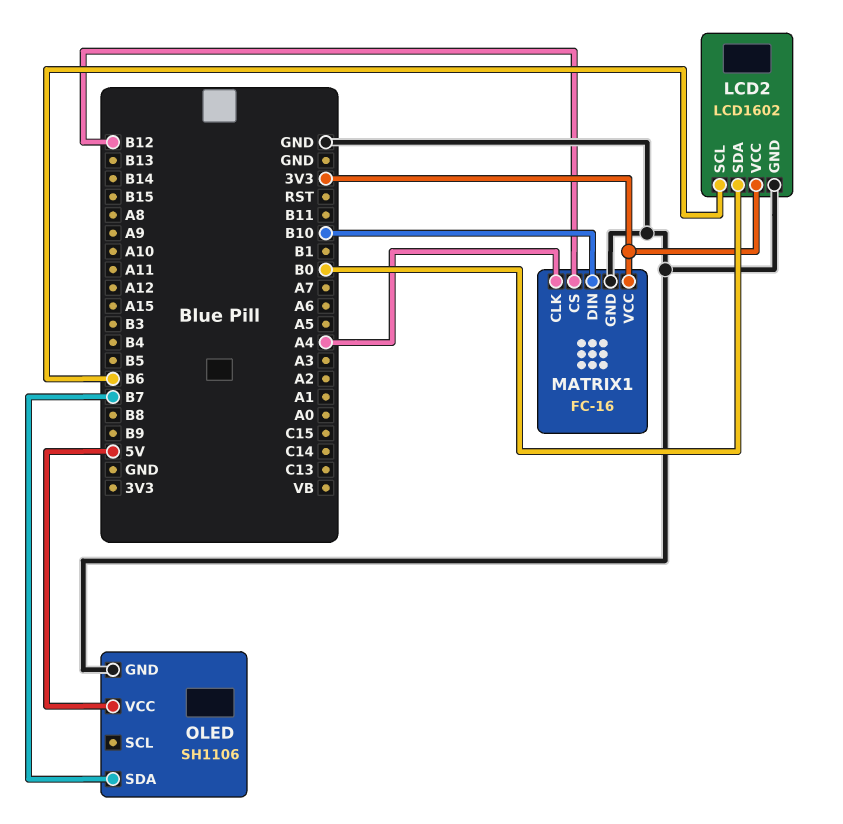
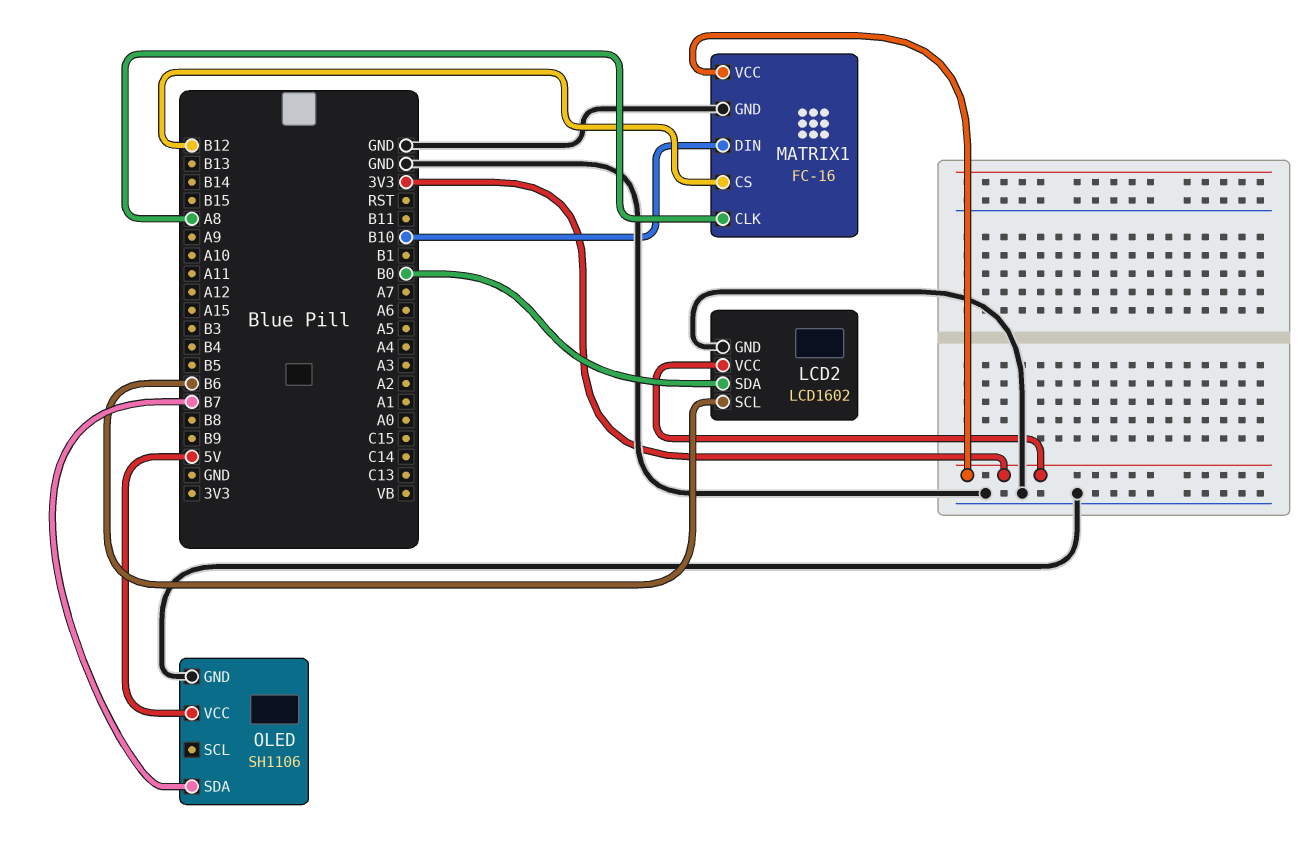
MATRIX1 pin CLK: A4 -> A8

